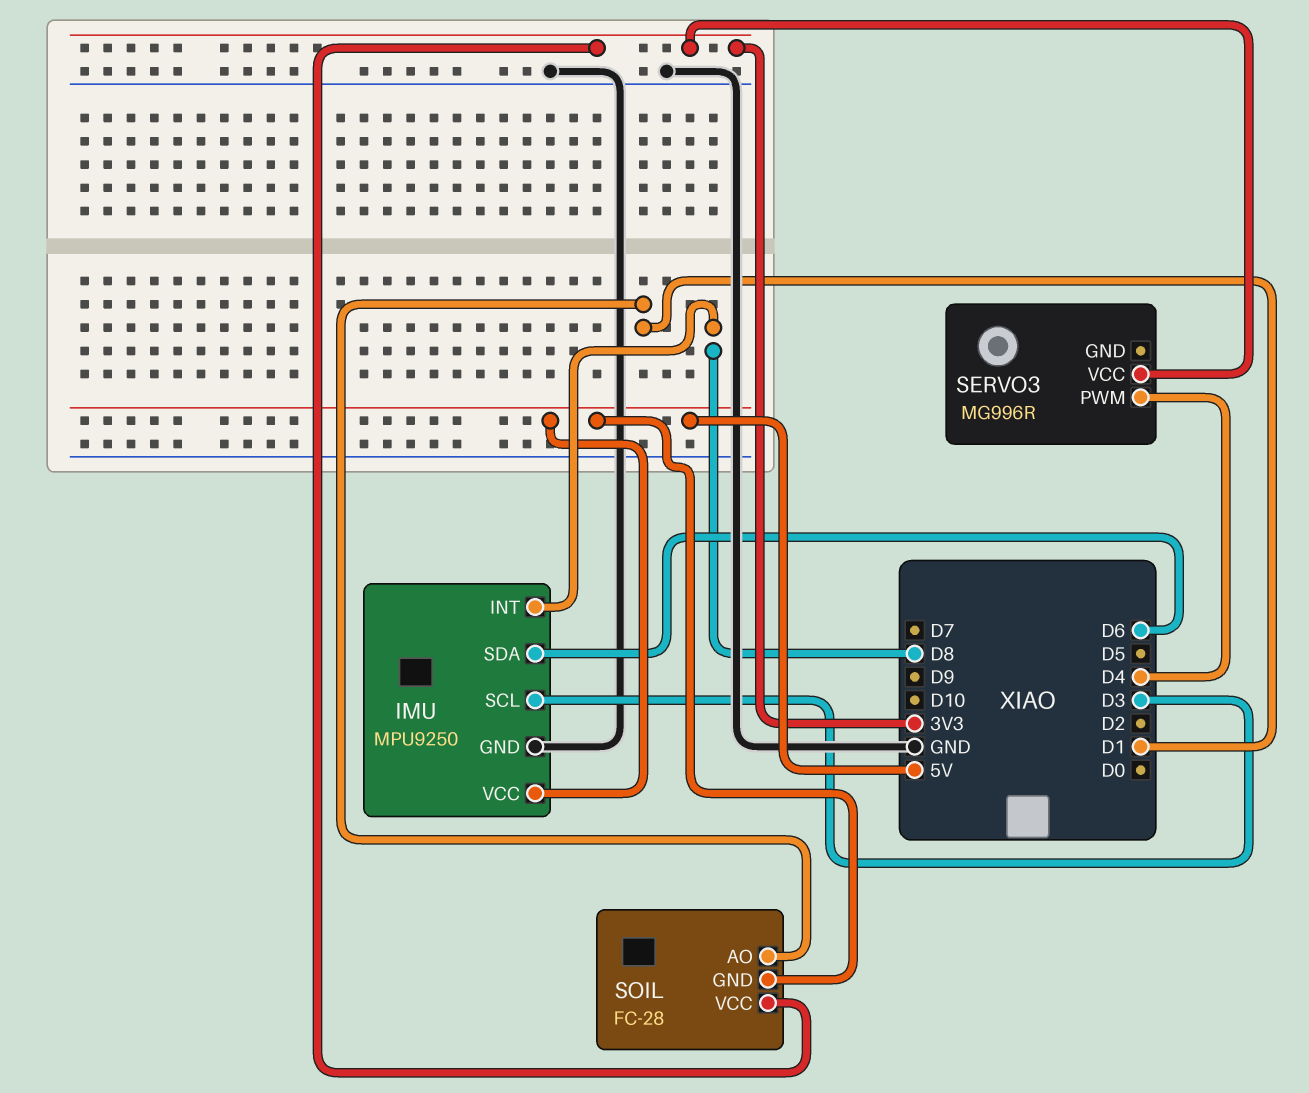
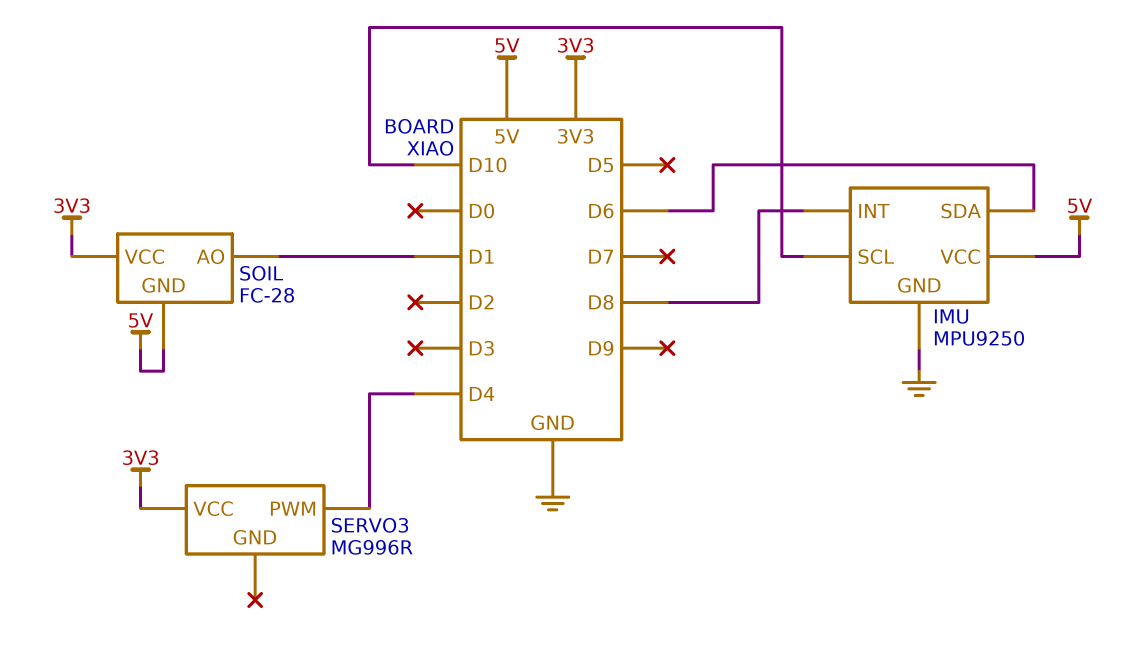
IMU pin SCL: D3 -> D10

